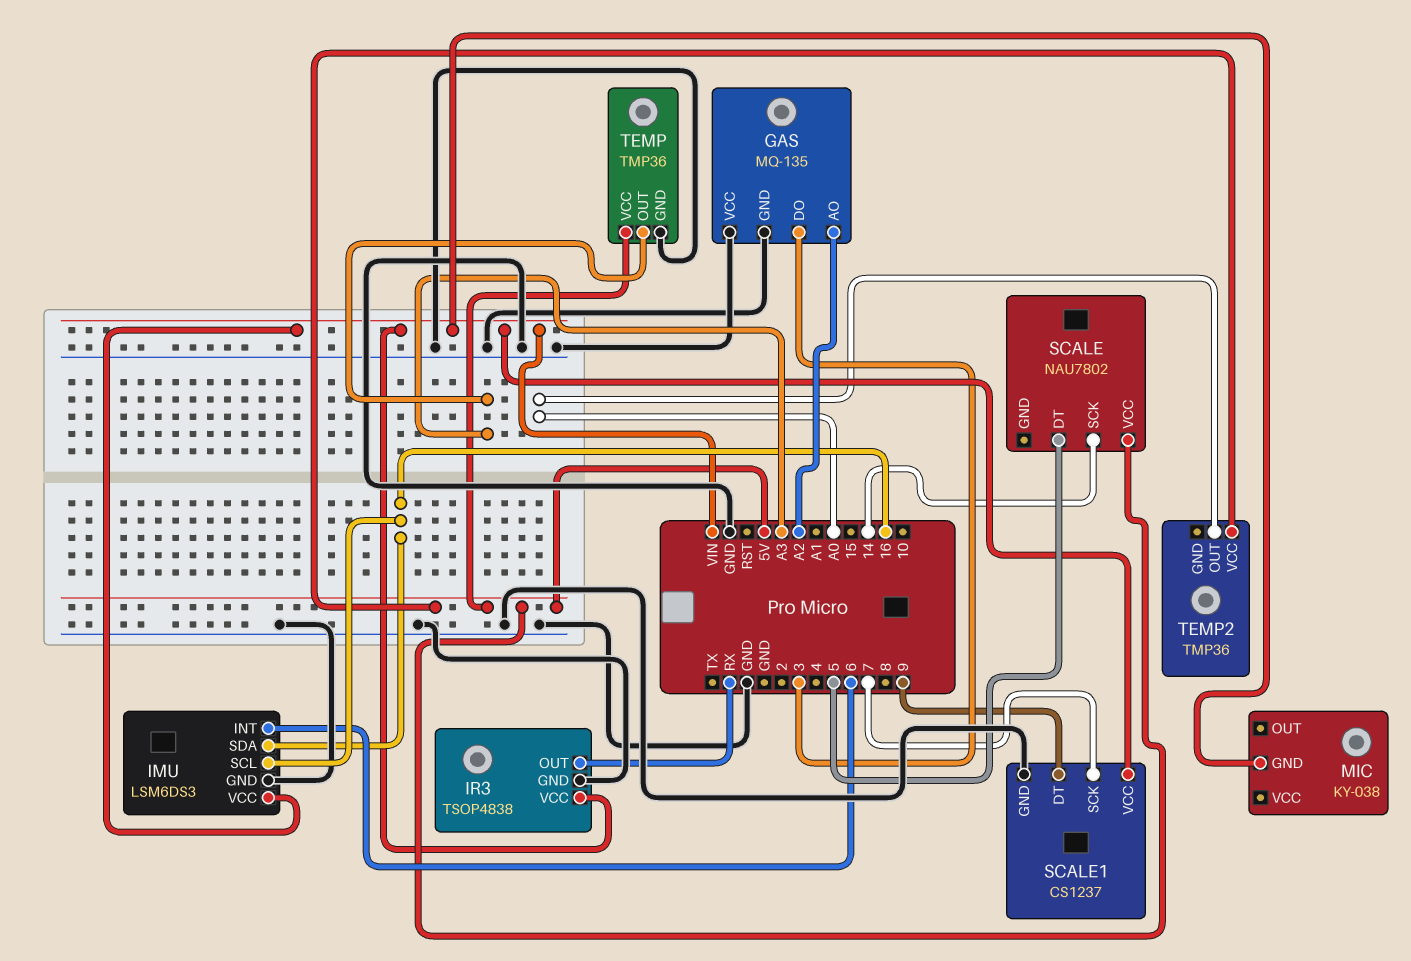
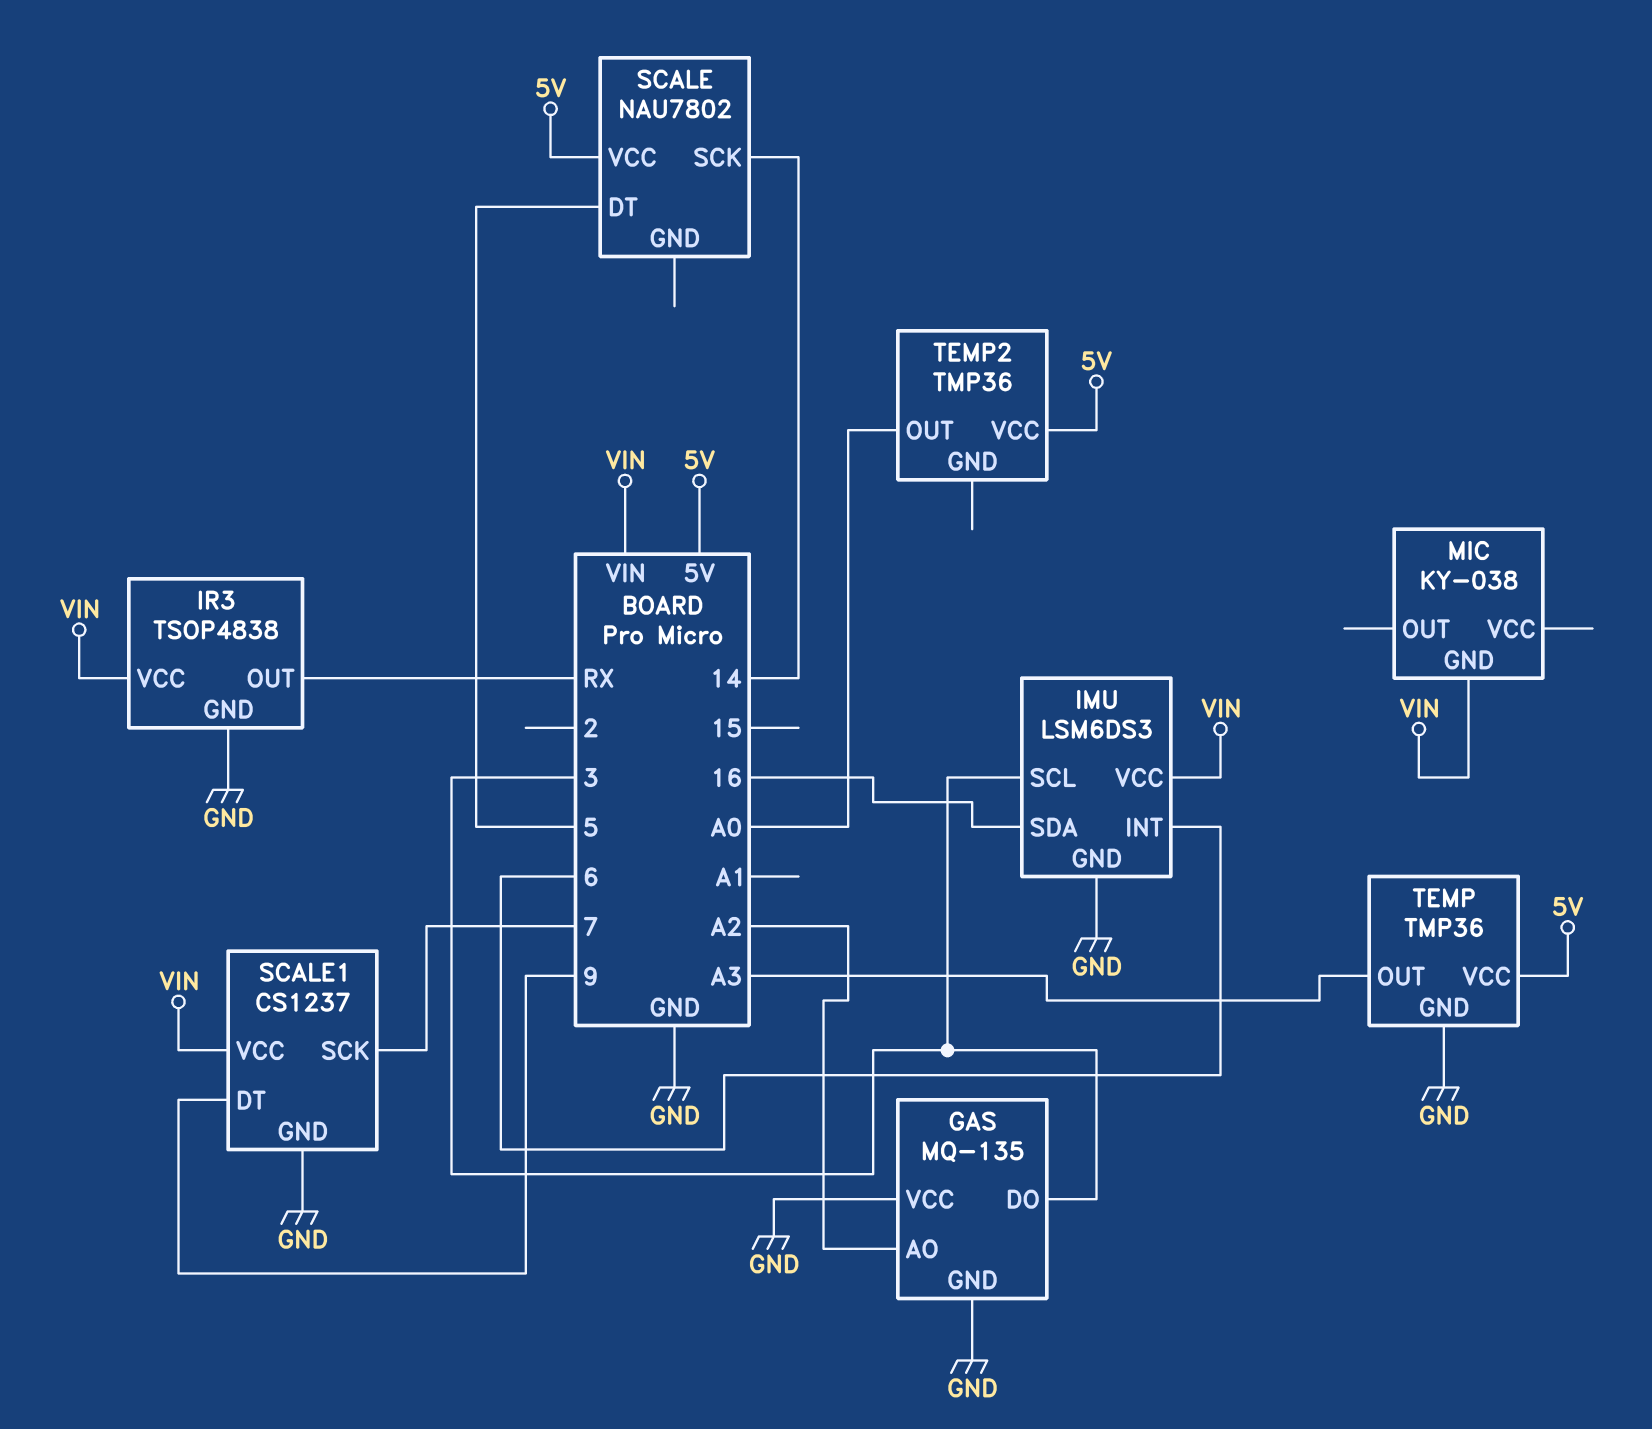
IMU pin SCL: 16 -> 3

